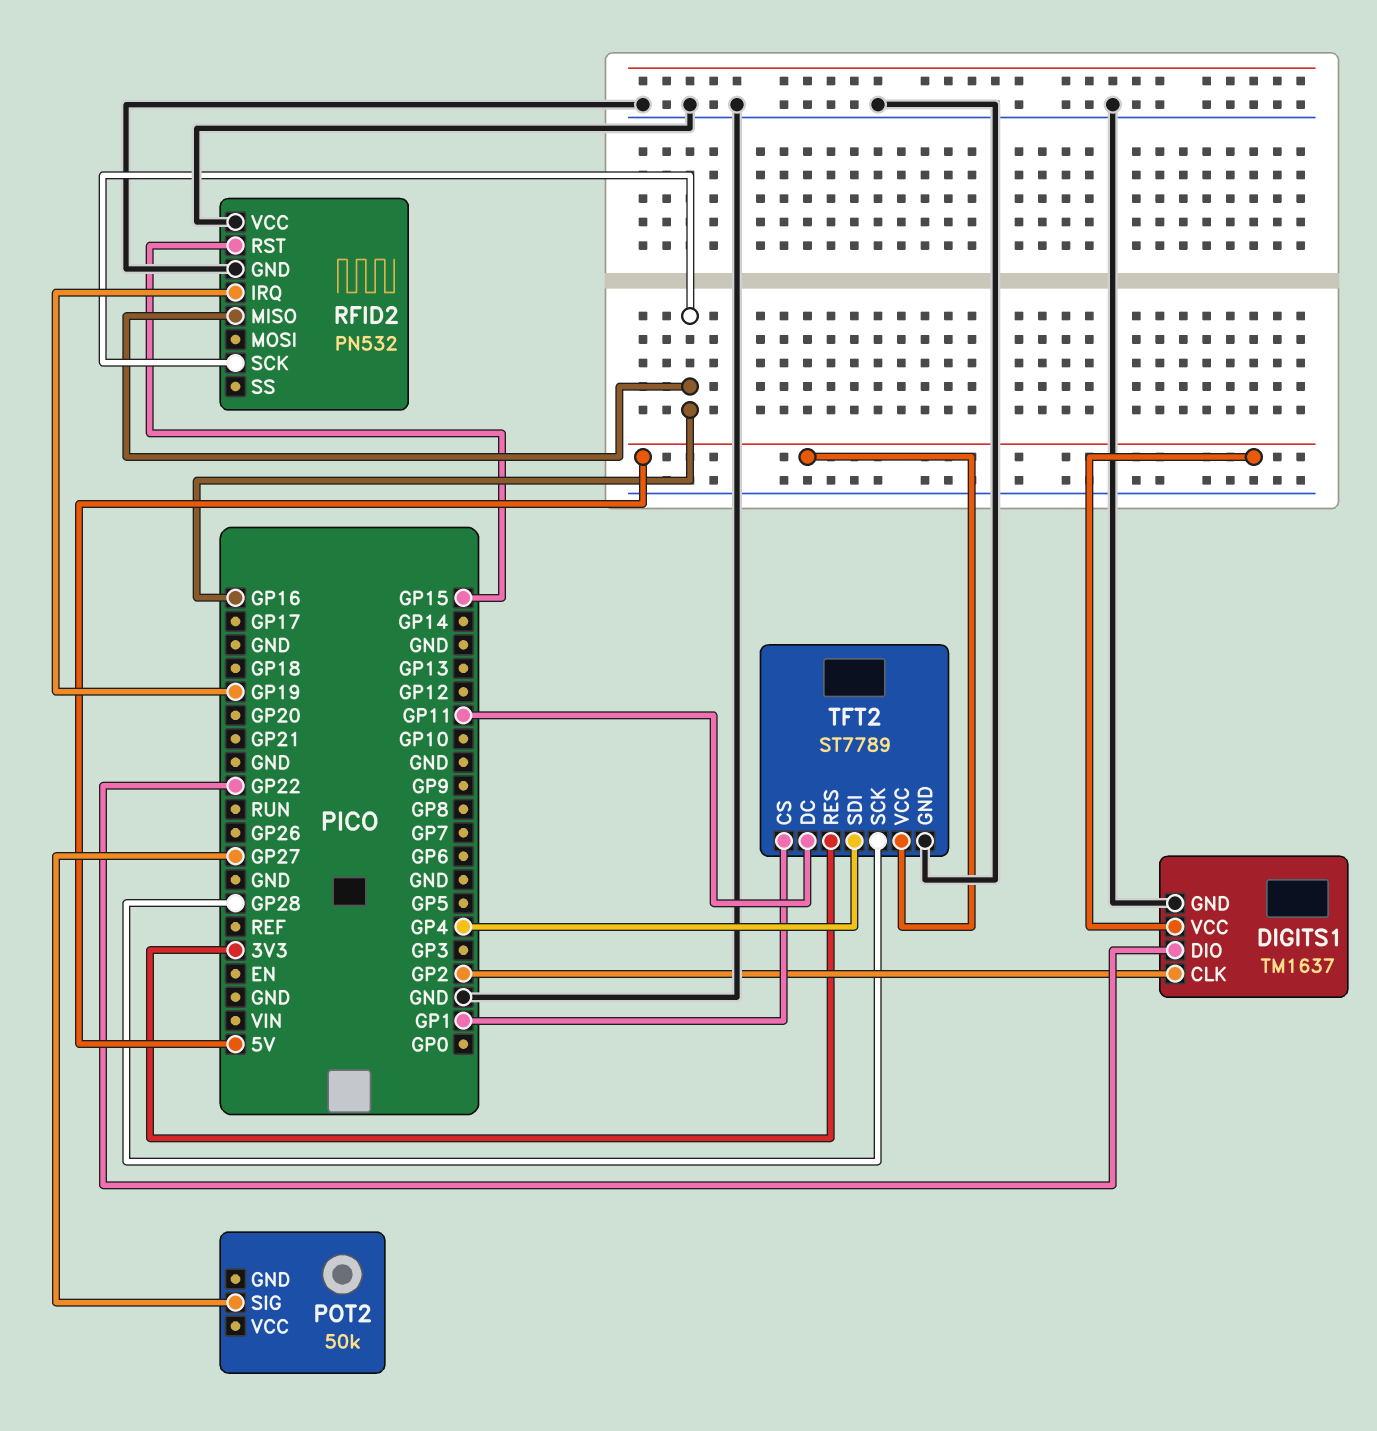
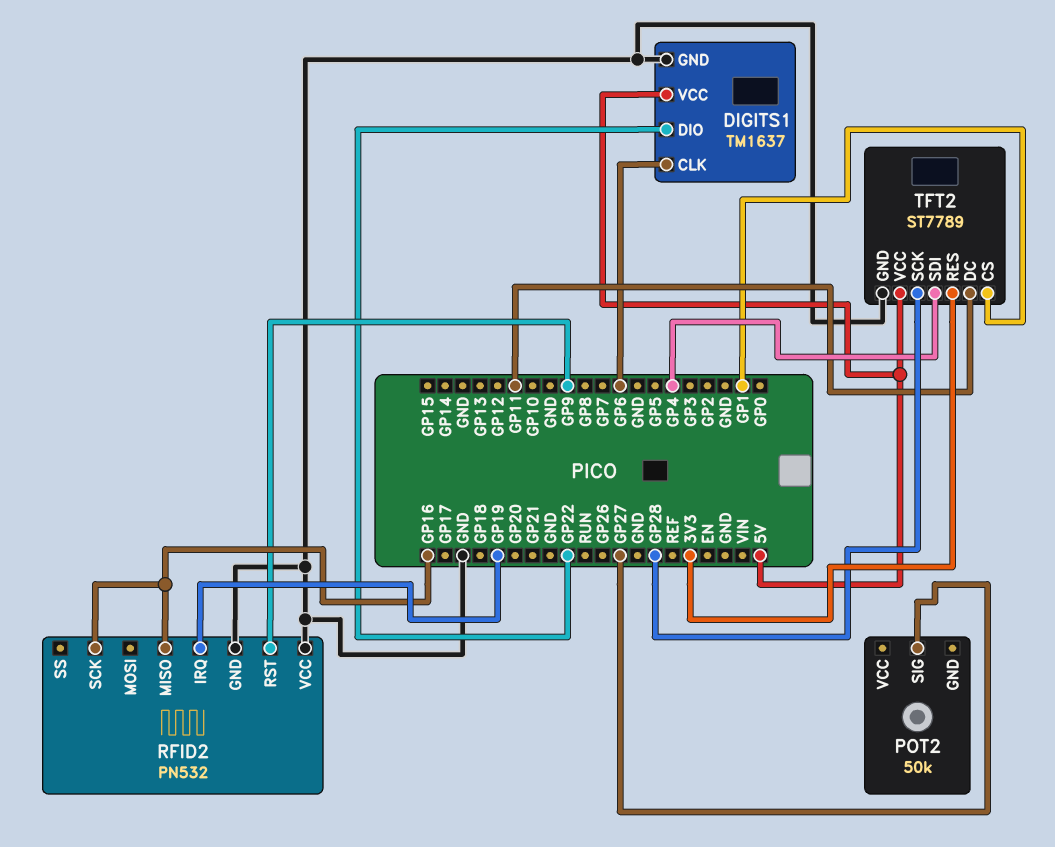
DIGITS1 pin CLK: GP2 -> GP6
RFID2 pin RST: GP15 -> GP9

